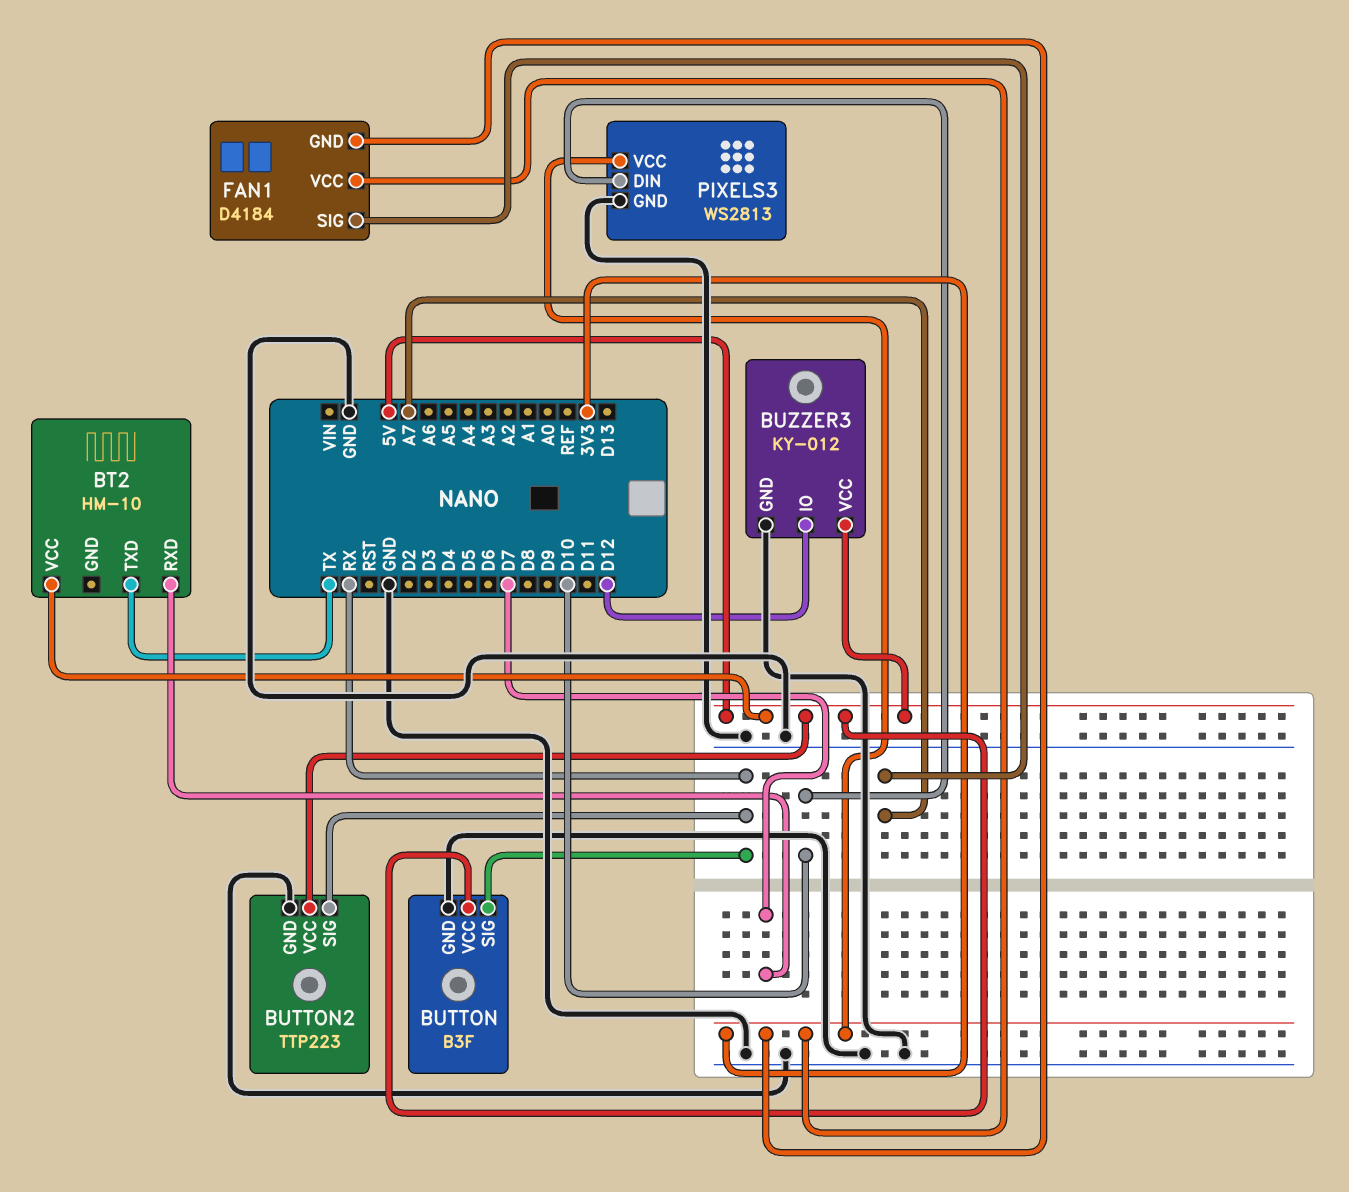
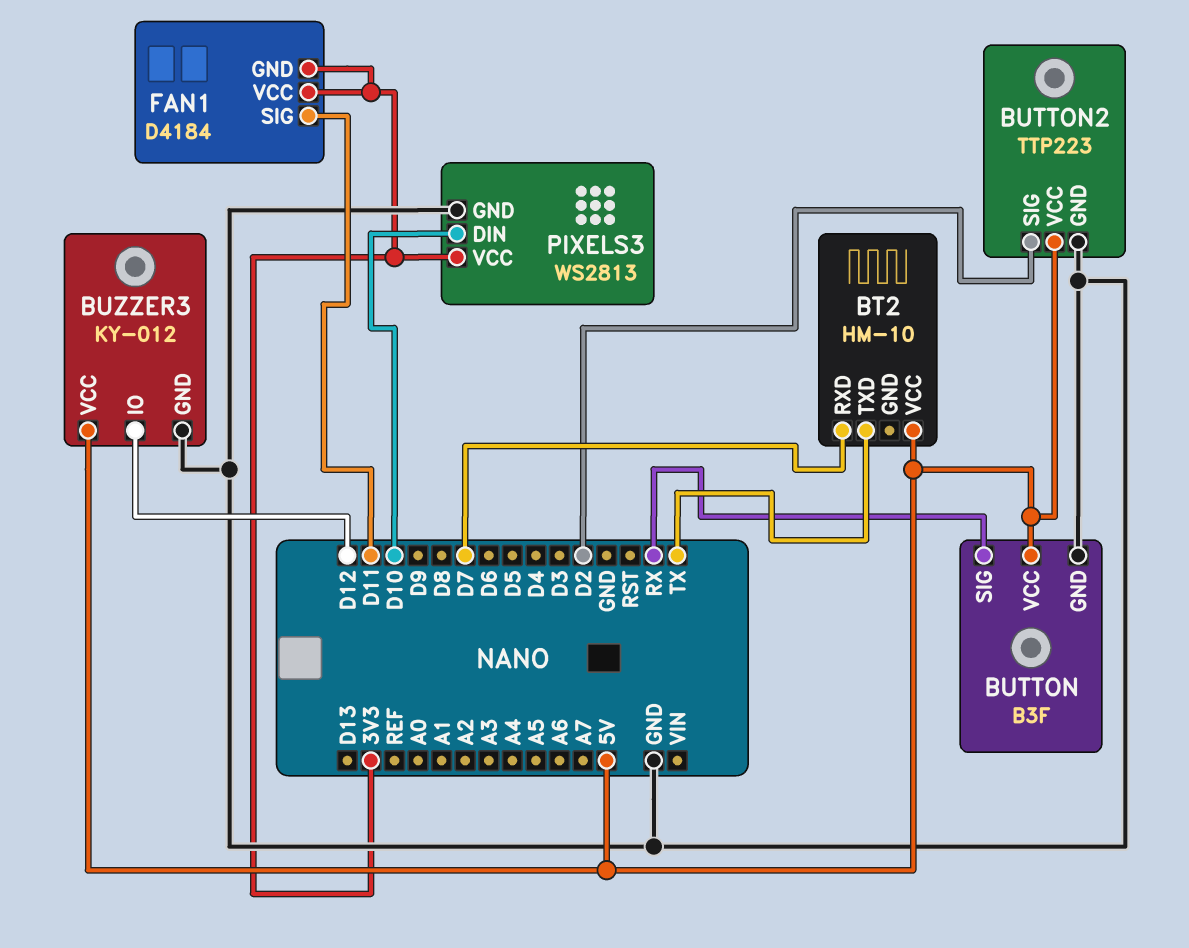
BUTTON2 pin SIG: RX -> D2
FAN1 pin SIG: A7 -> D11

